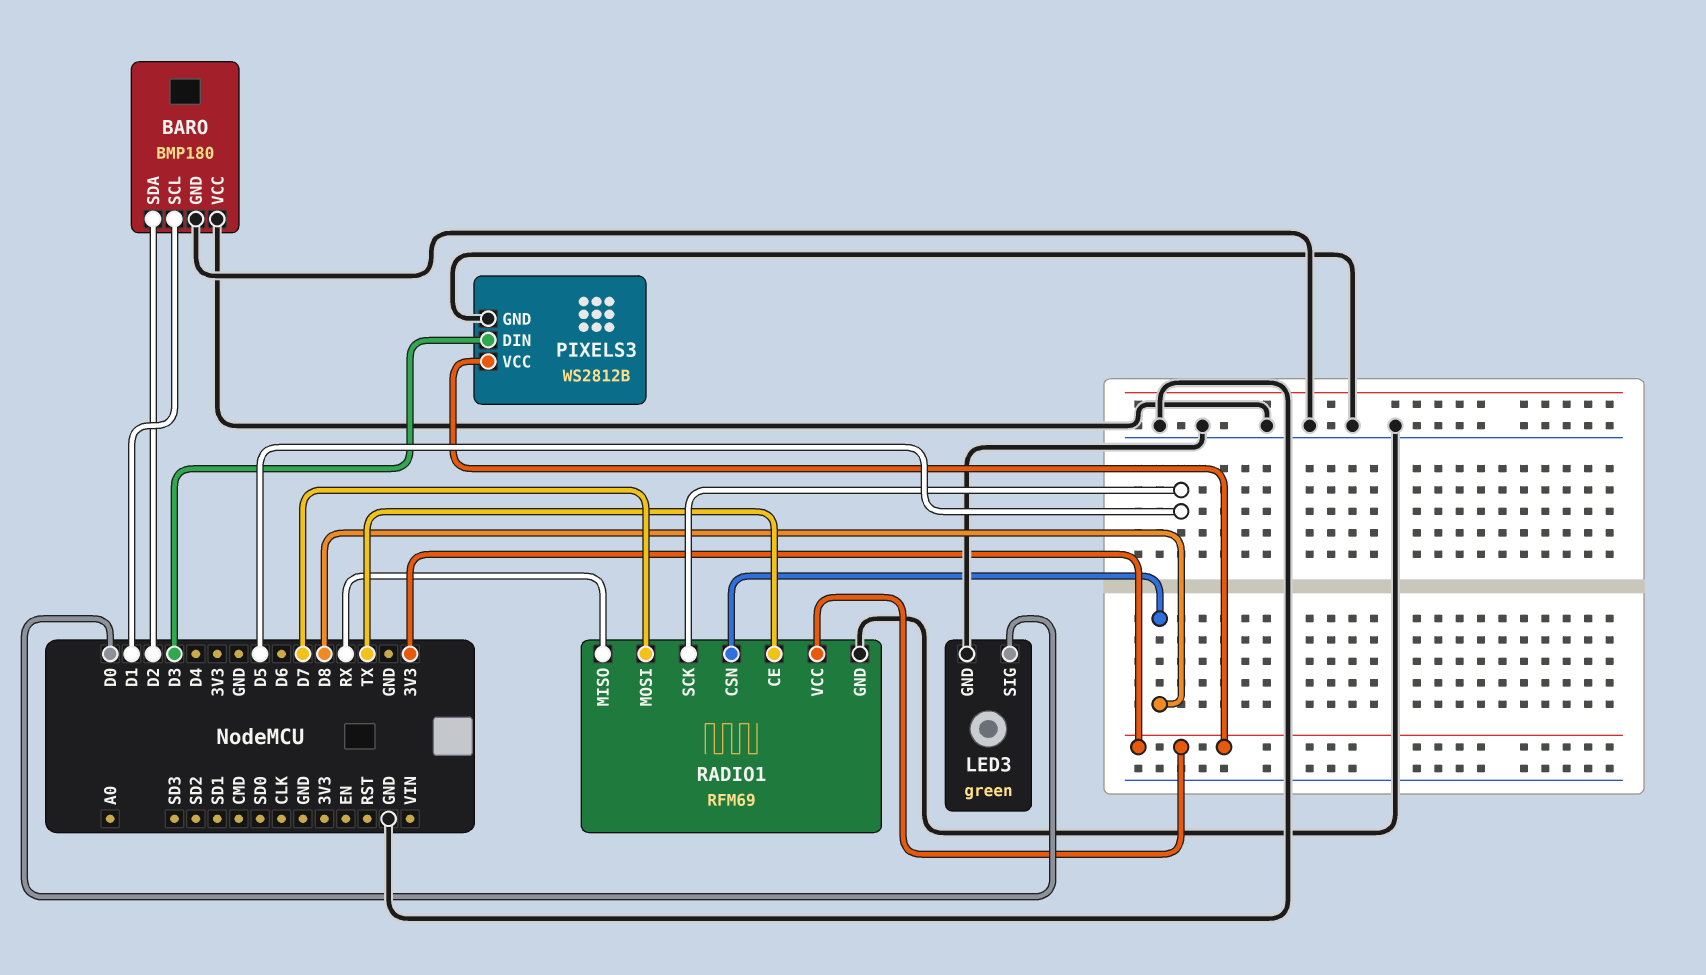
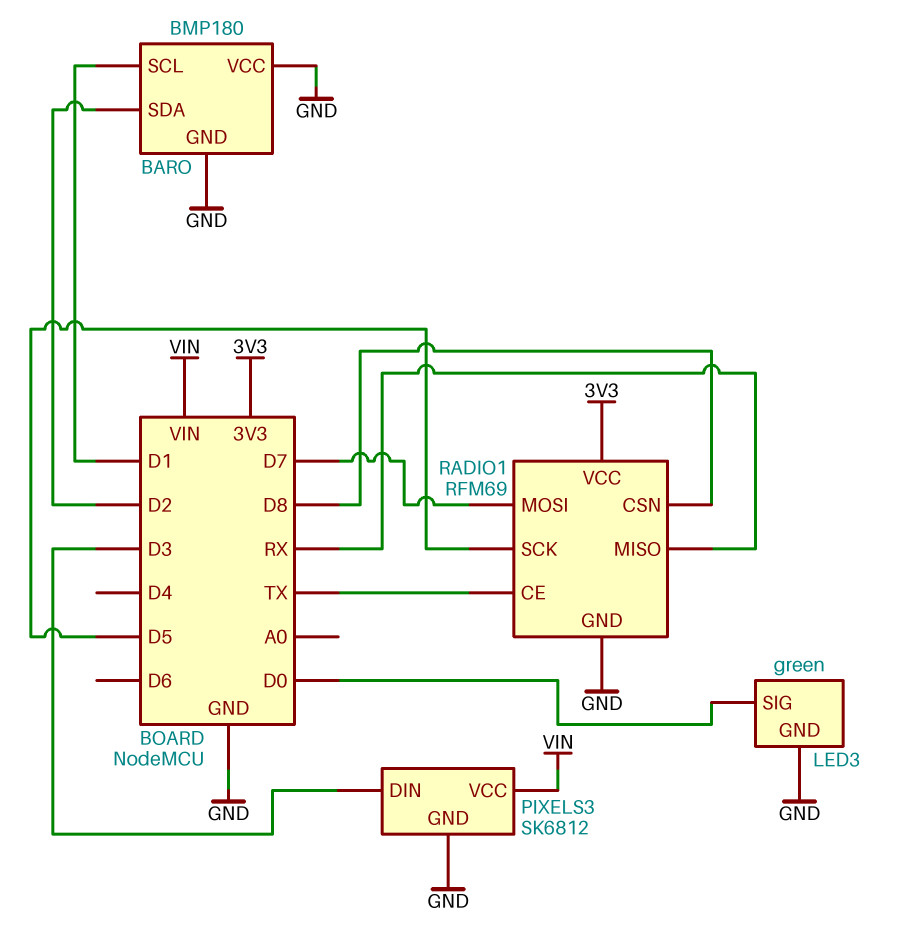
PIXELS3: WS2812B -> SK6812
PIXELS3 pin VCC: 3V3 -> VIN

